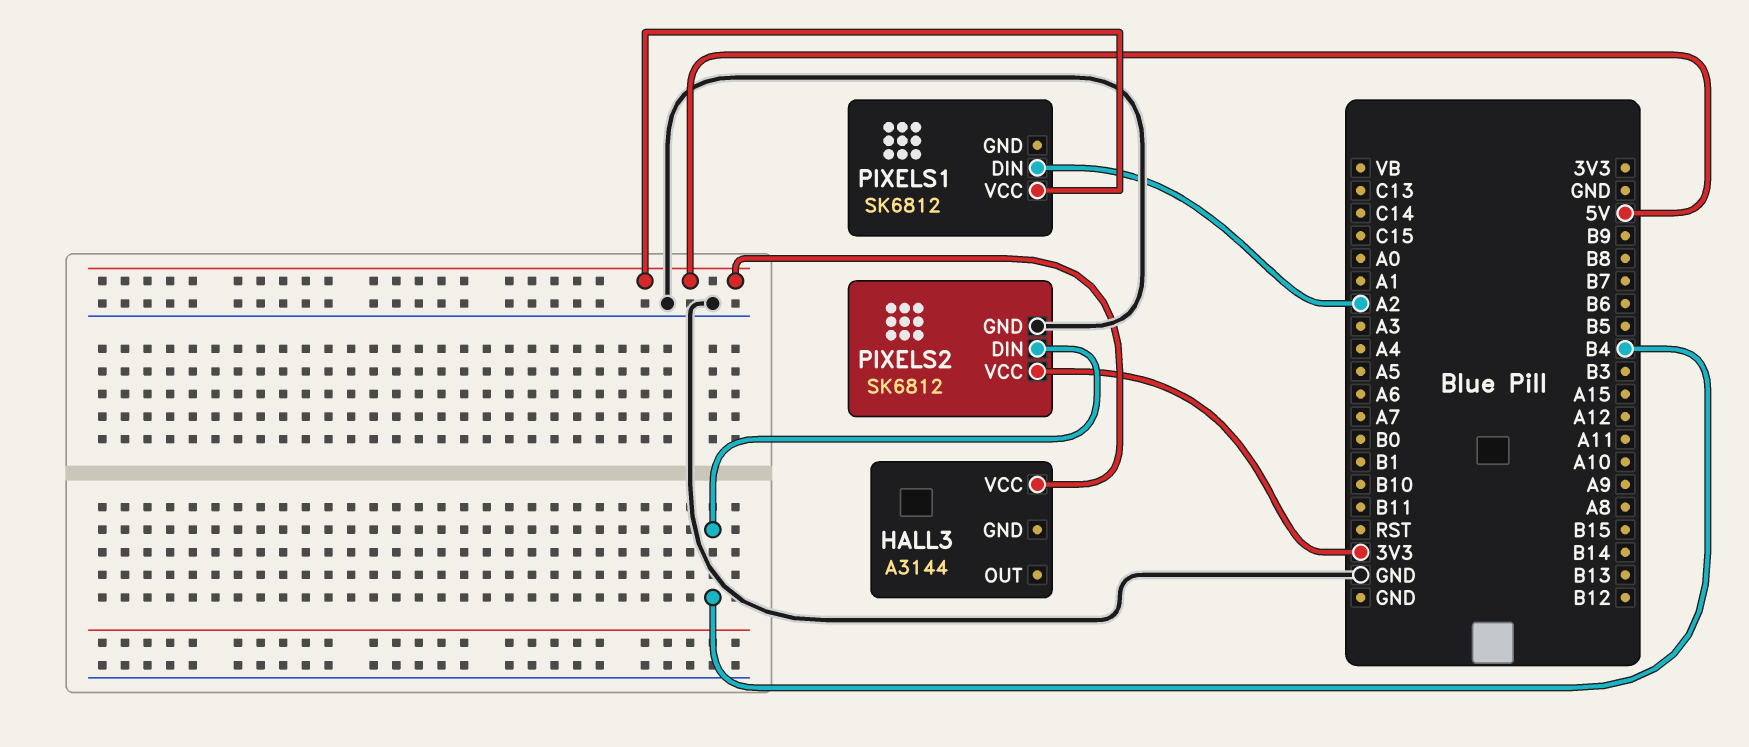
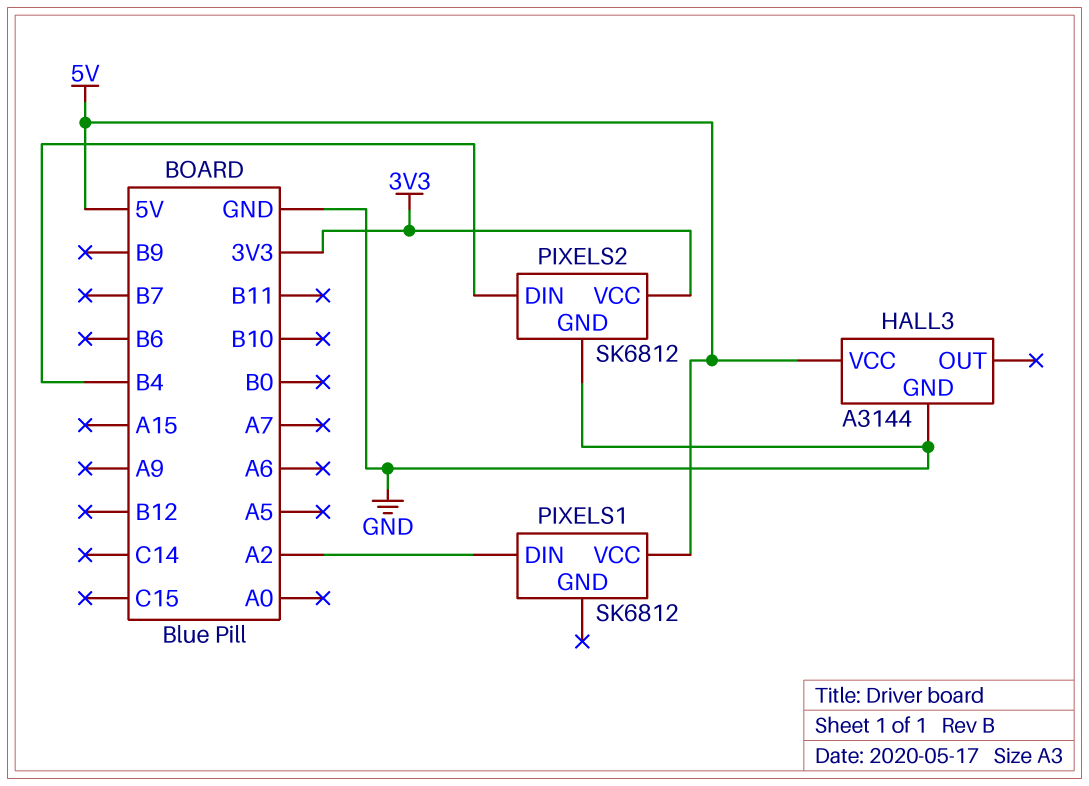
HALL3 pin GND: none -> GND

